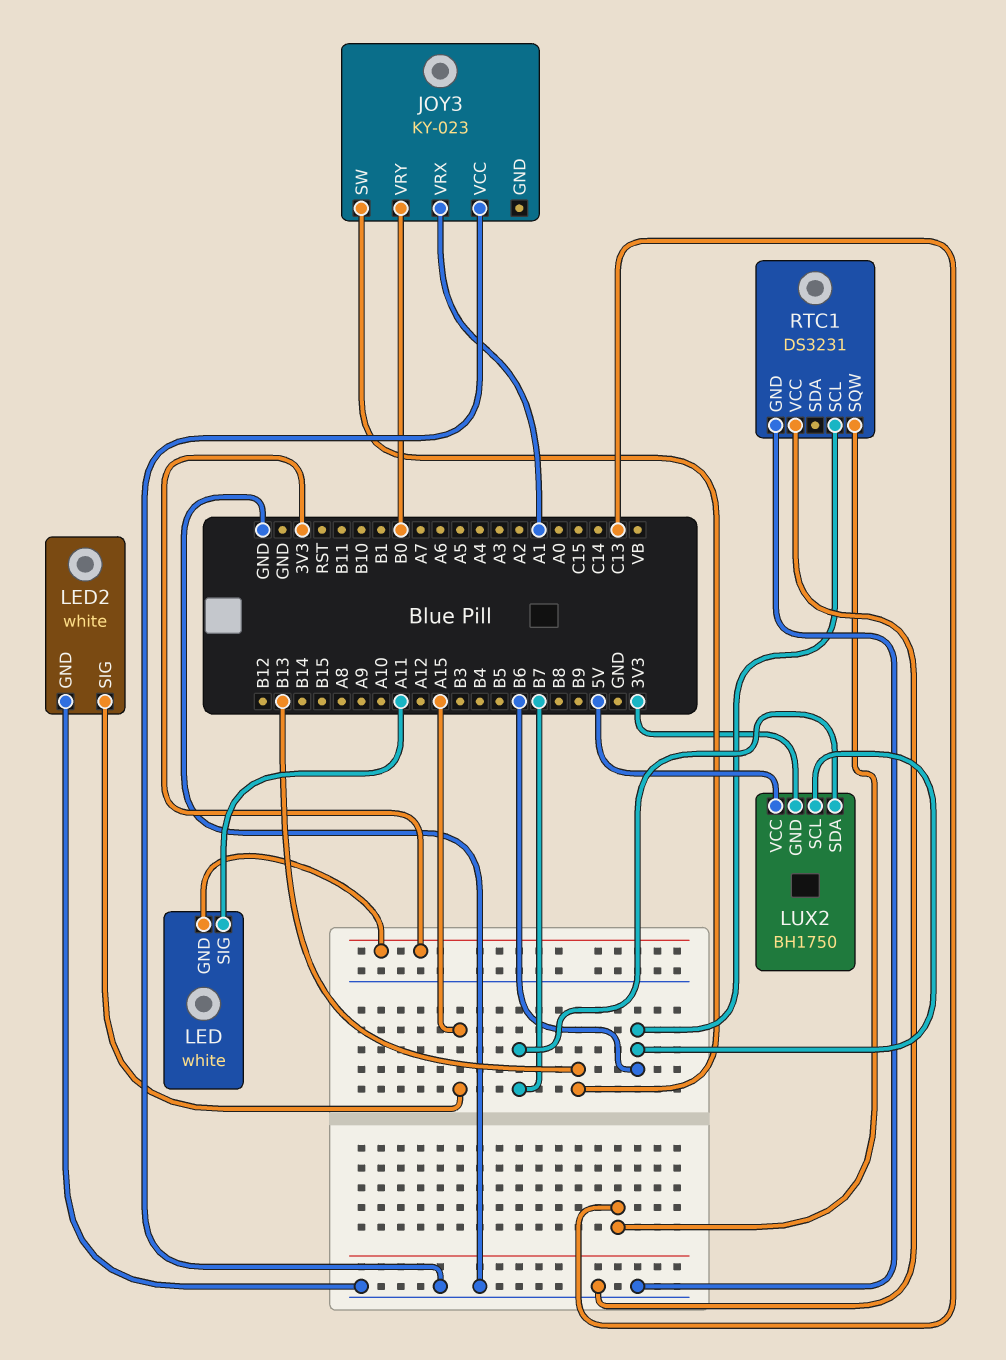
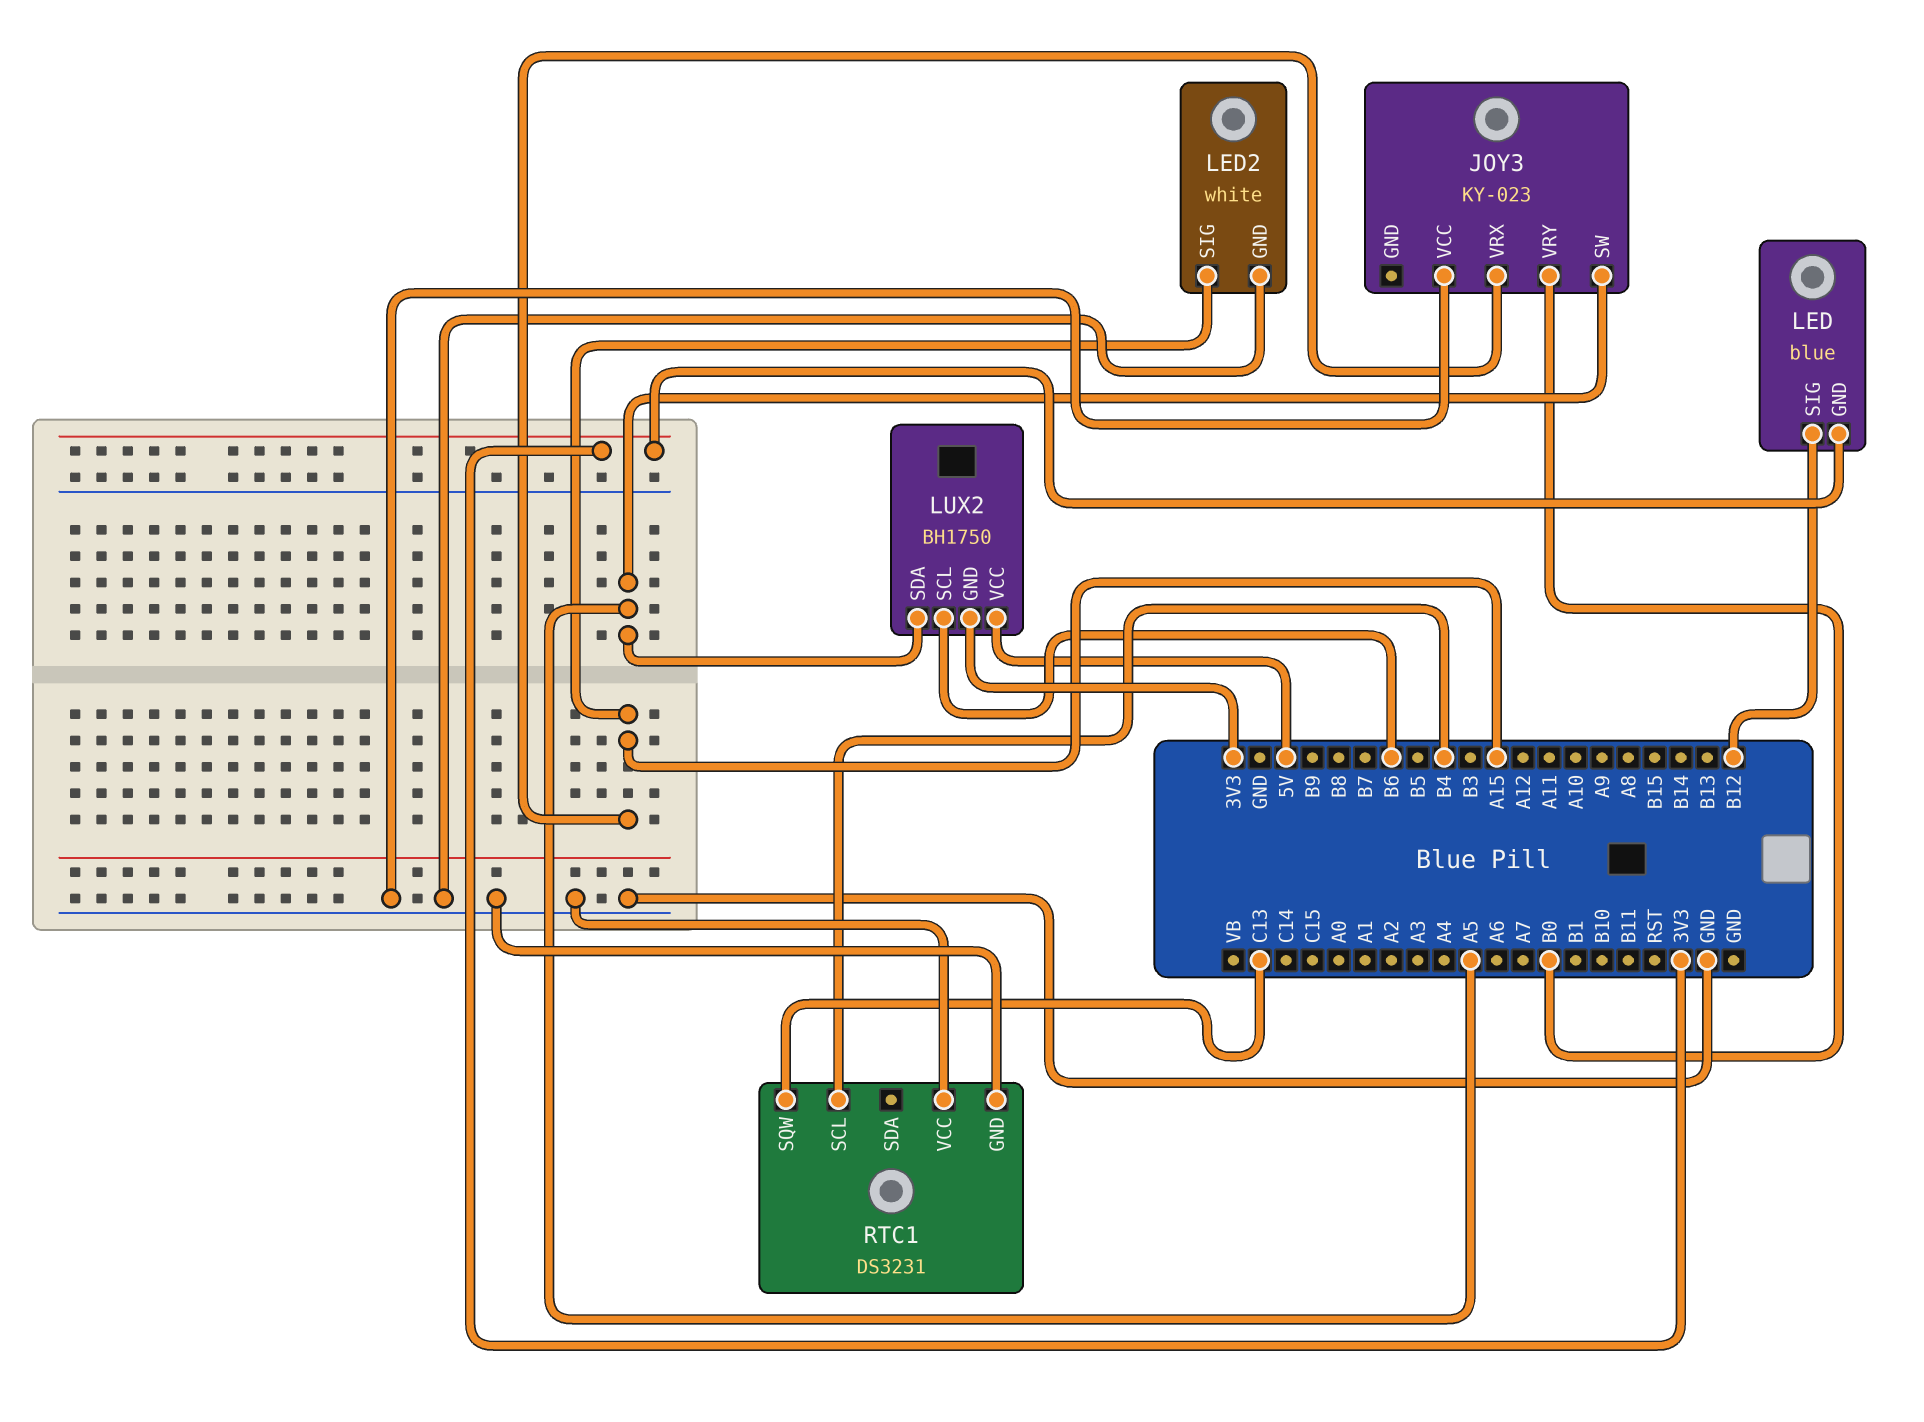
JOY3 pin SW: B13 -> A5
JOY3 pin VRX: A1 -> A15
LED: white -> blue
LED pin SIG: A11 -> B12
LUX2 pin SDA: B7 -> A5
RTC1 pin SCL: B6 -> B4

